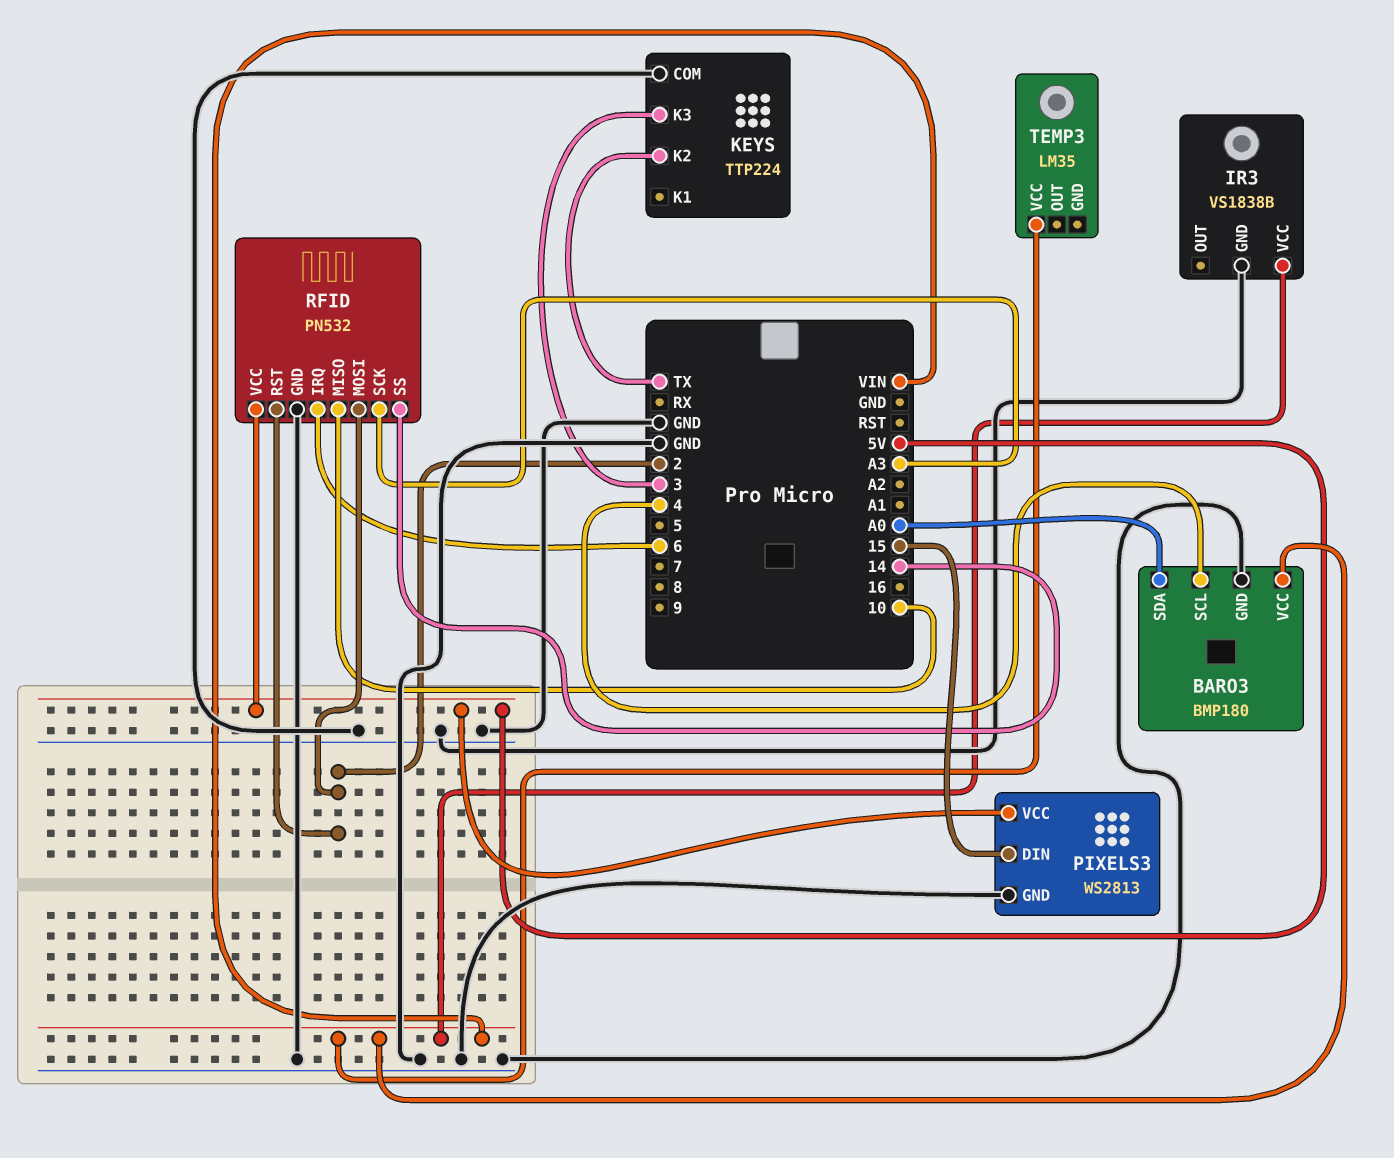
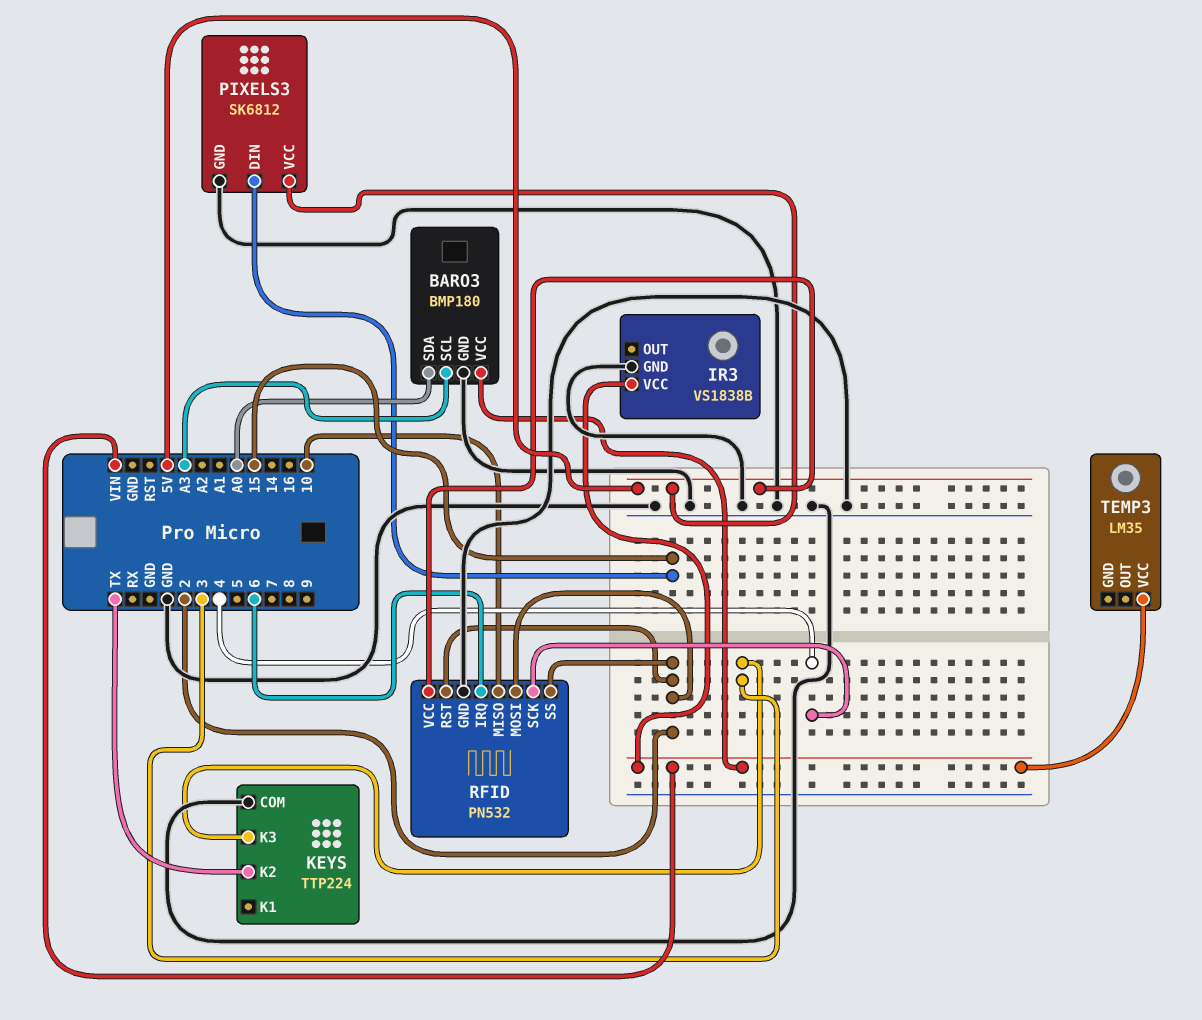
BARO3 pin SCL: 4 -> A3
PIXELS3: WS2813 -> SK6812
RFID pin SCK: A3 -> 4
RFID pin SS: 14 -> 2

